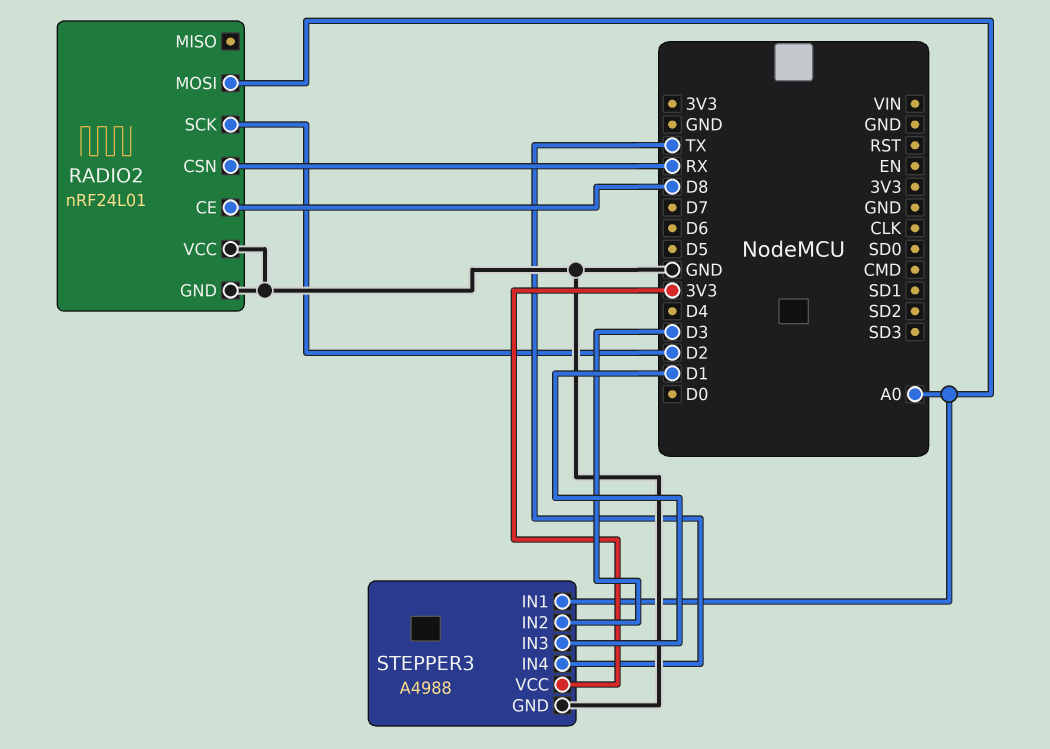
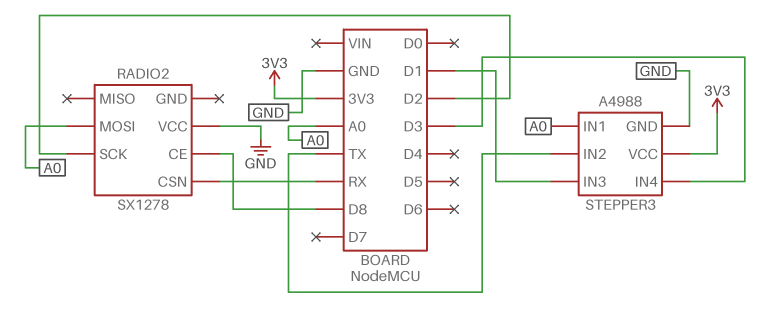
RADIO2: nRF24L01 -> SX1278
RADIO2 pin GND: GND -> none
STEPPER3 pin IN2: D3 -> TX
STEPPER3 pin IN4: TX -> D3

